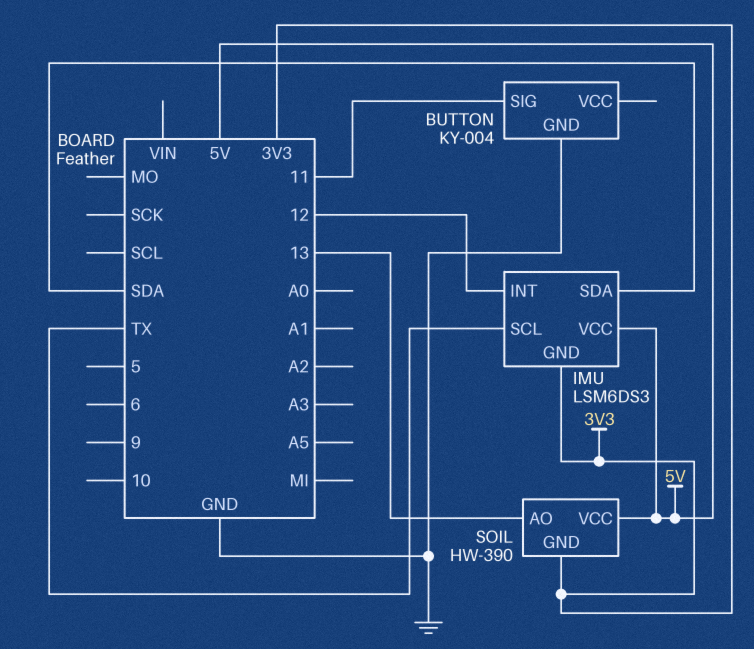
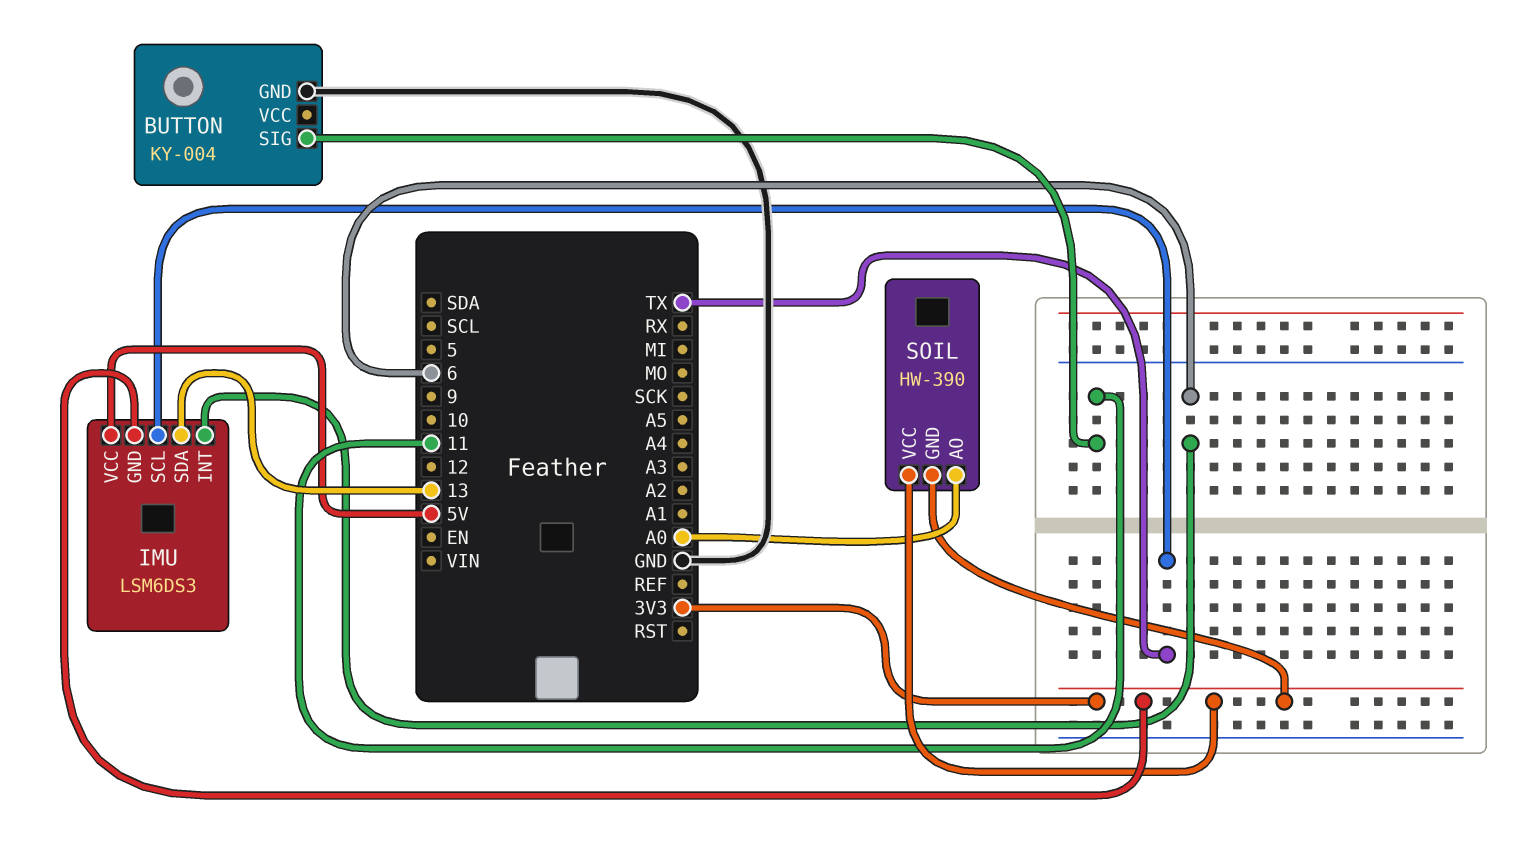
IMU pin INT: 12 -> 6
IMU pin SDA: SDA -> 13
SOIL pin AO: 13 -> A0
SOIL pin VCC: 5V -> 3V3

